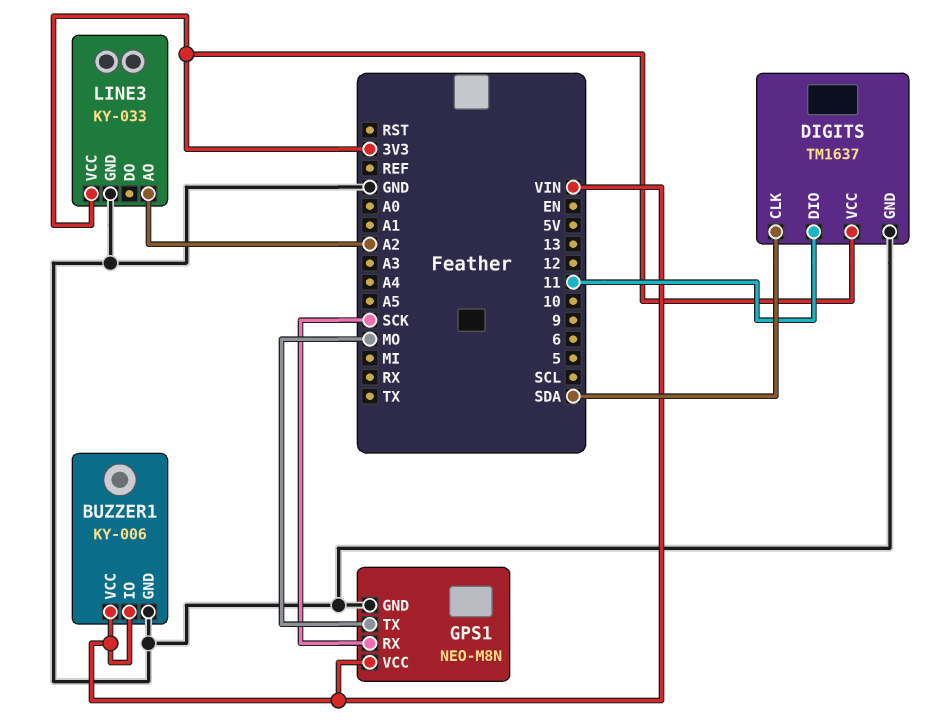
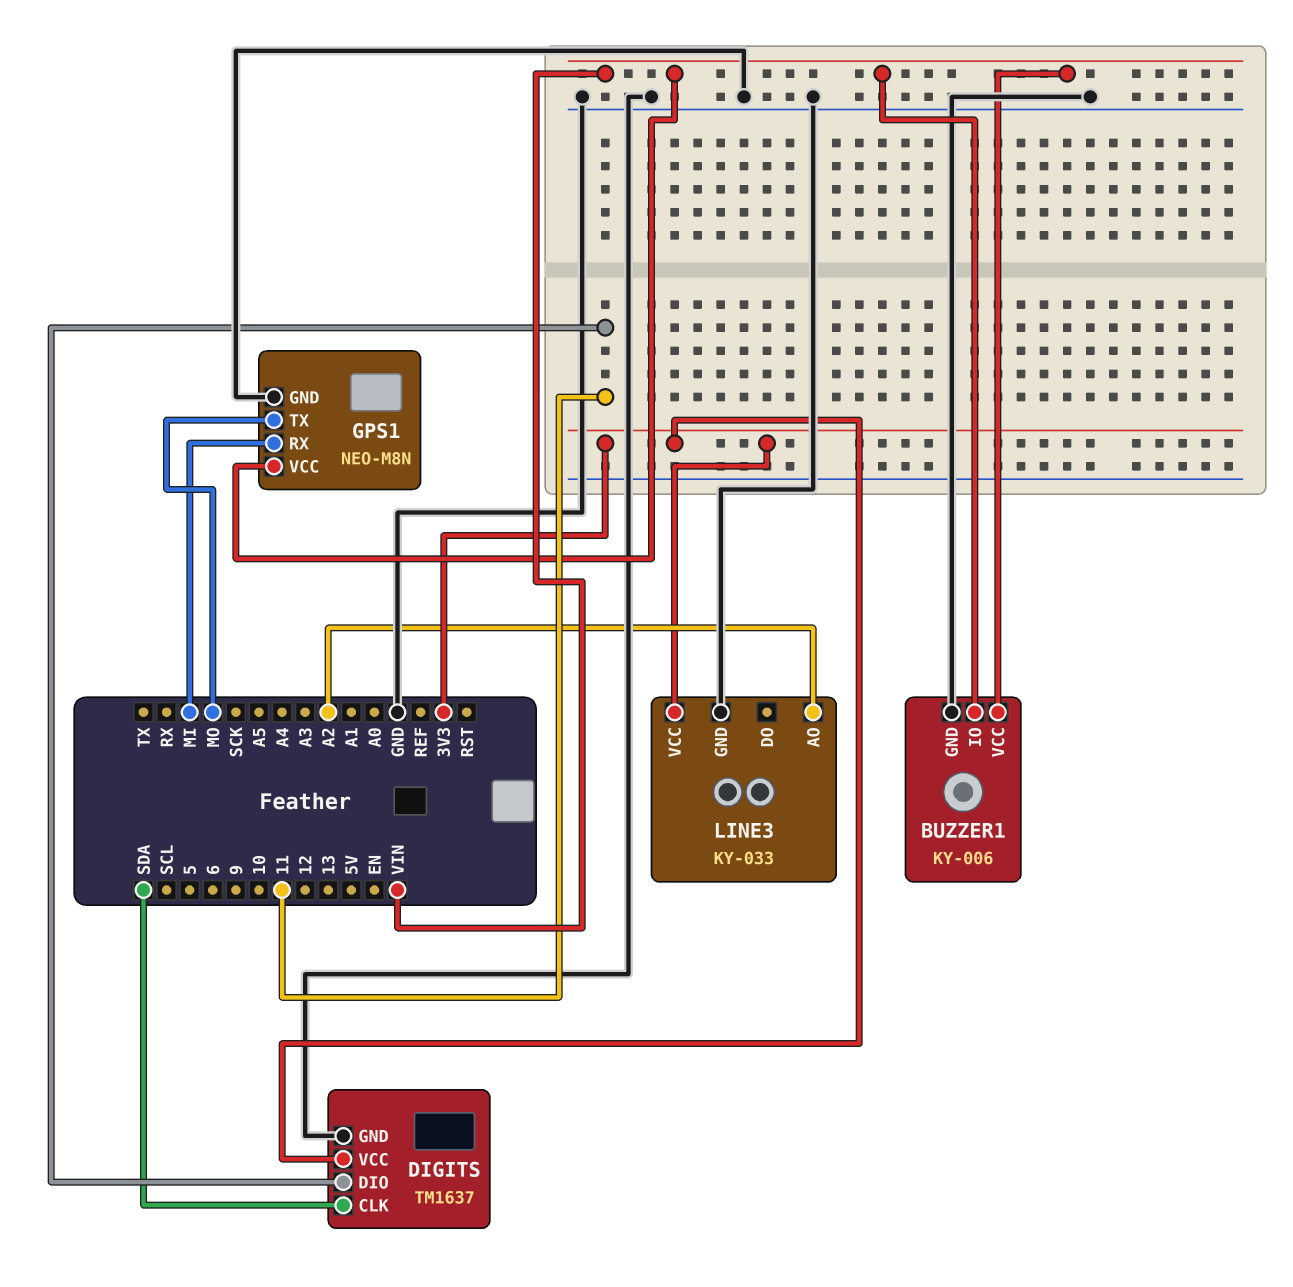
GPS1 pin RX: SCK -> MI

